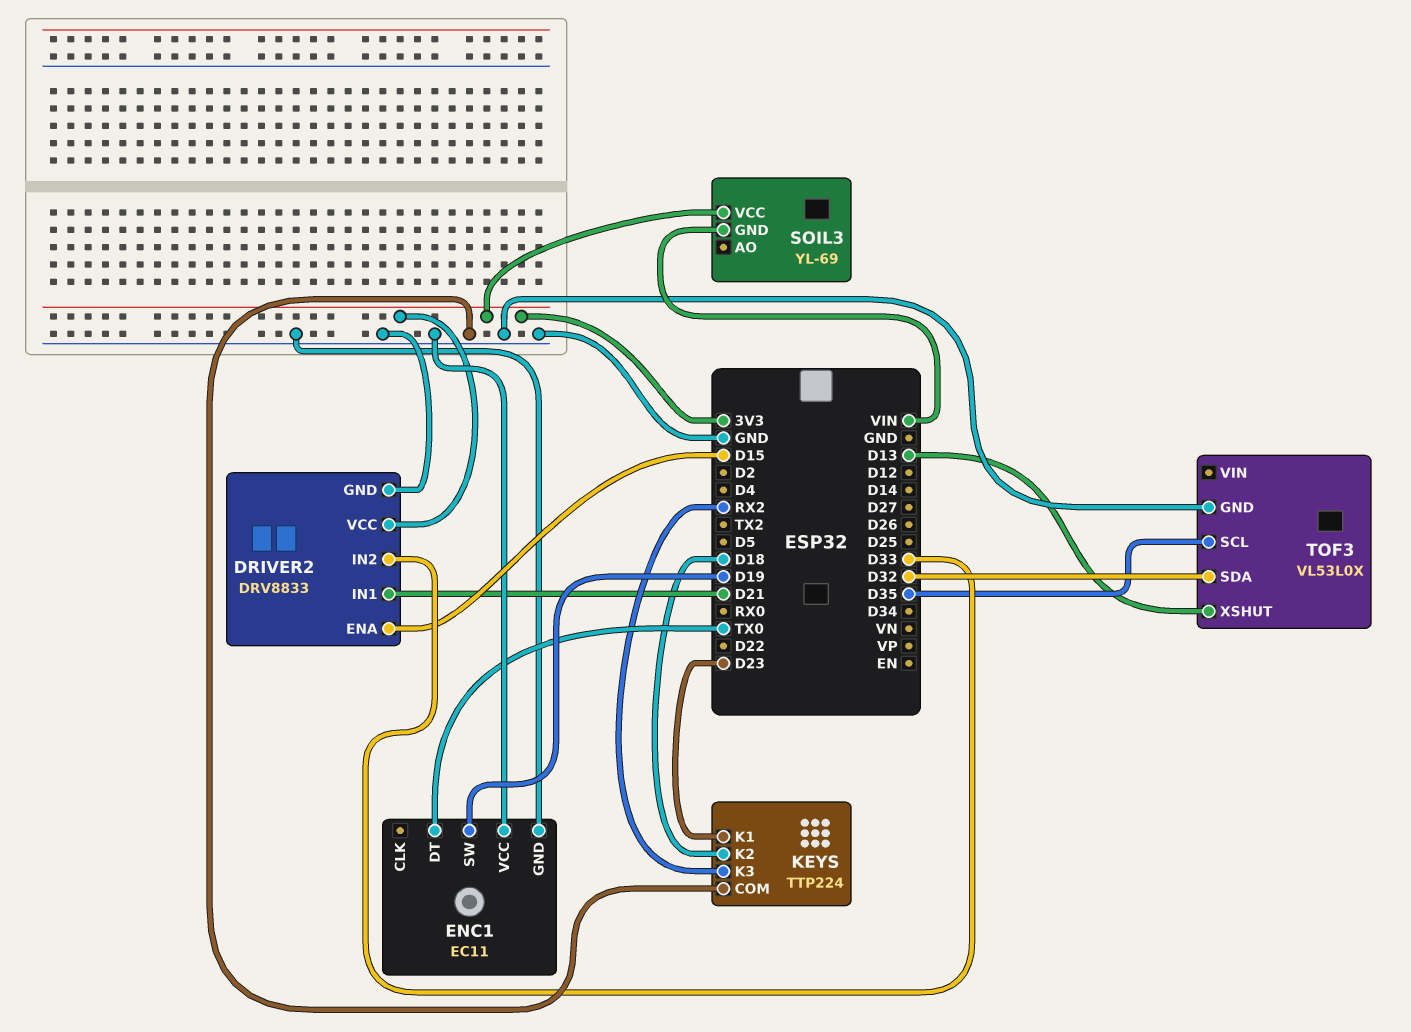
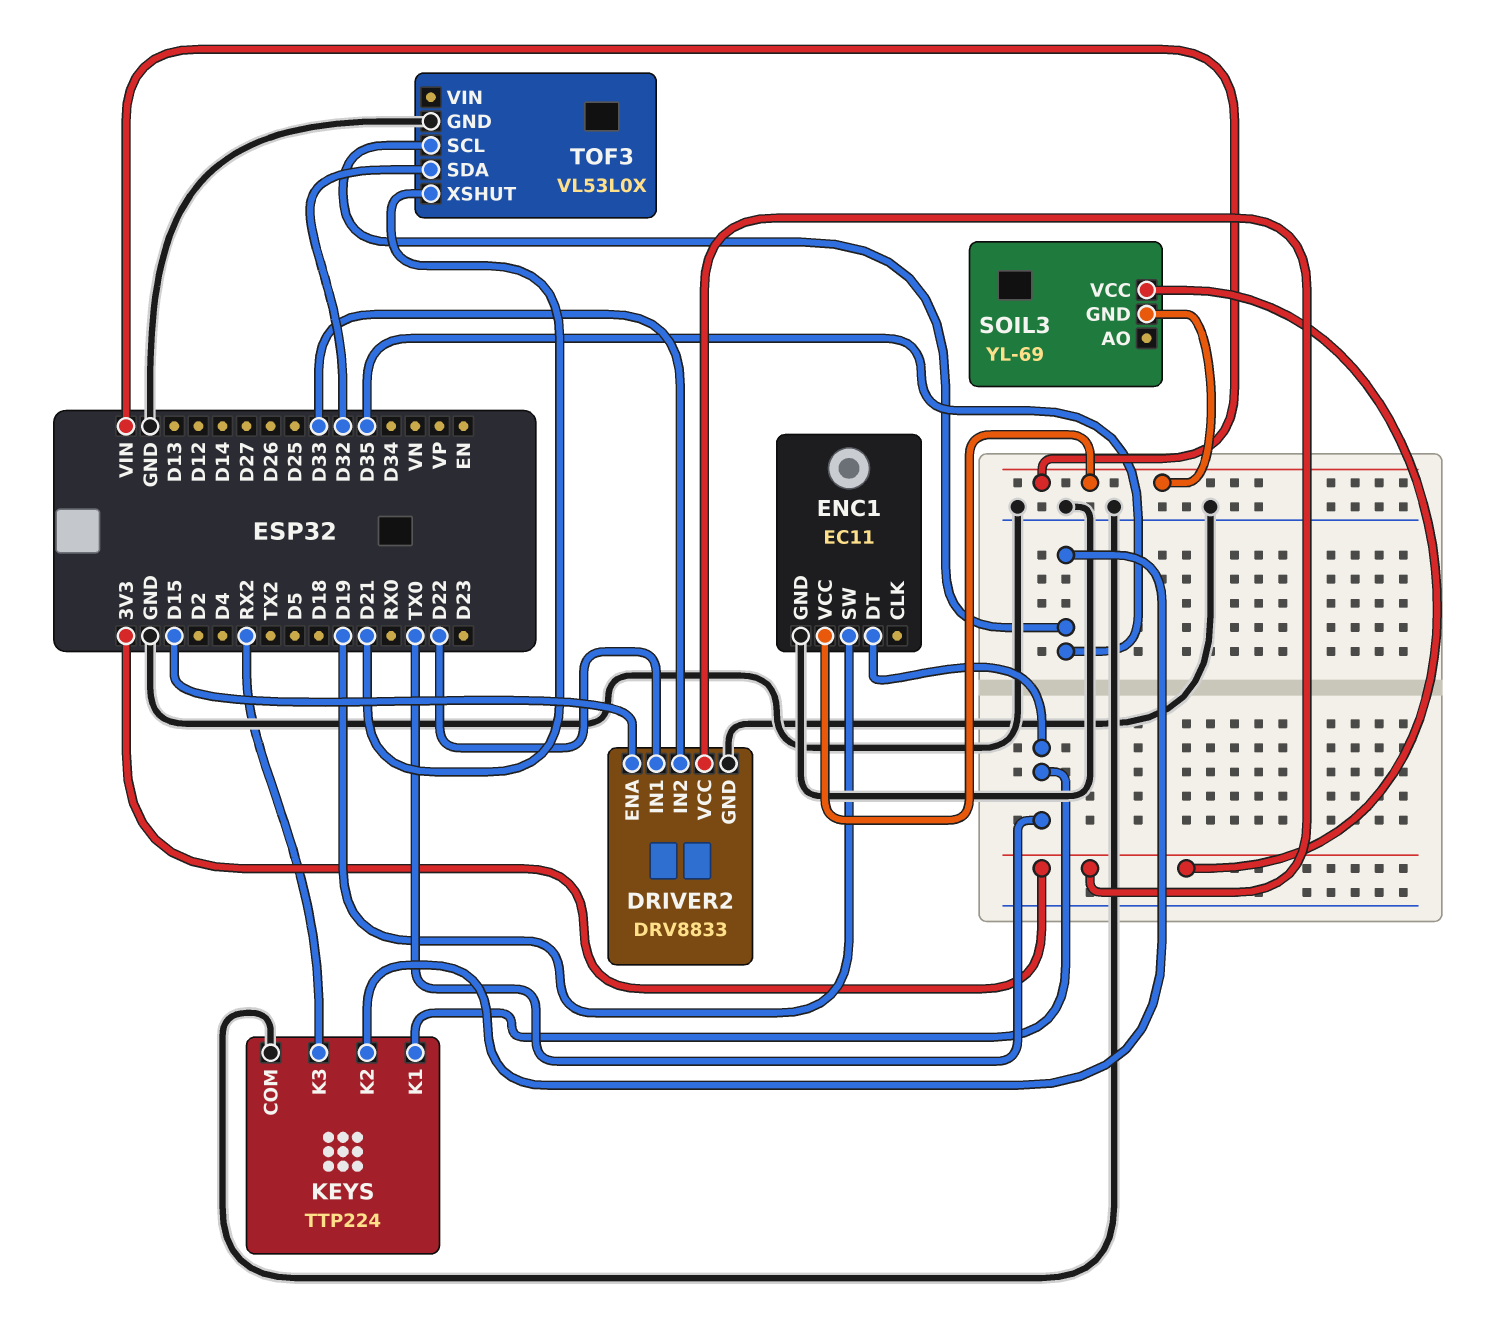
DRIVER2 pin IN1: D21 -> D22
ENC1 pin VCC: GND -> VIN
KEYS pin K1: D23 -> TX0
KEYS pin K2: D18 -> D35
TOF3 pin XSHUT: D13 -> D21

